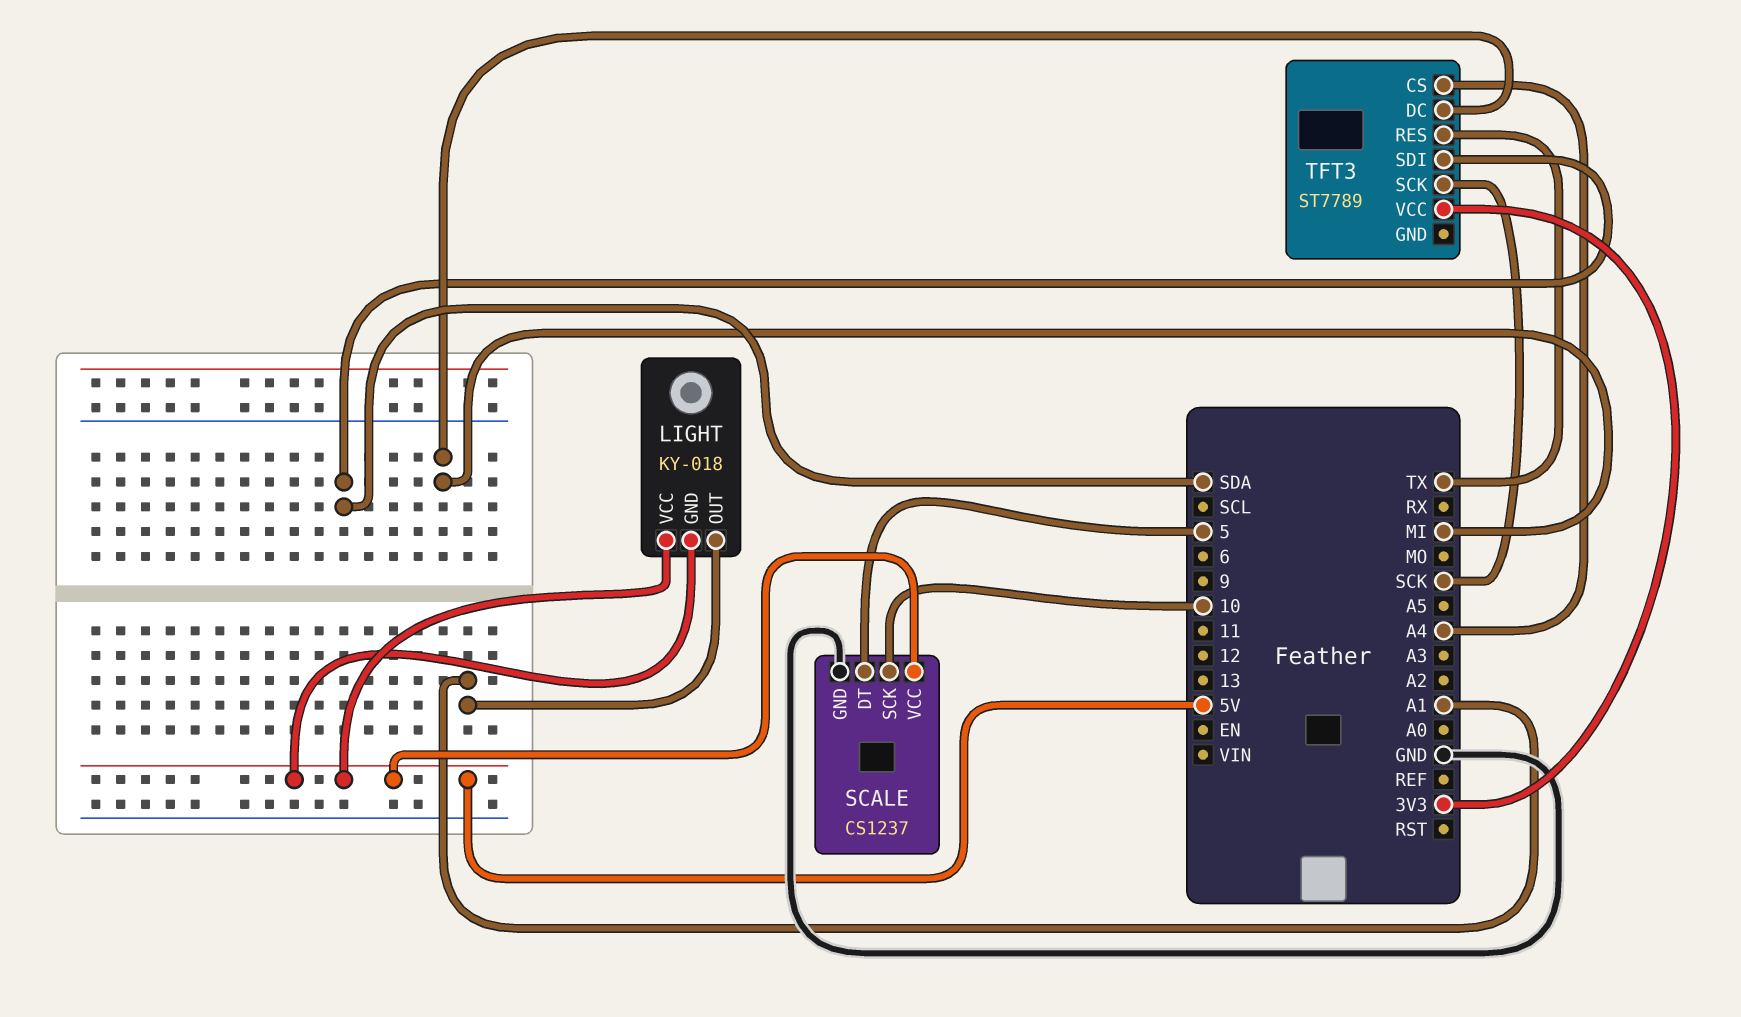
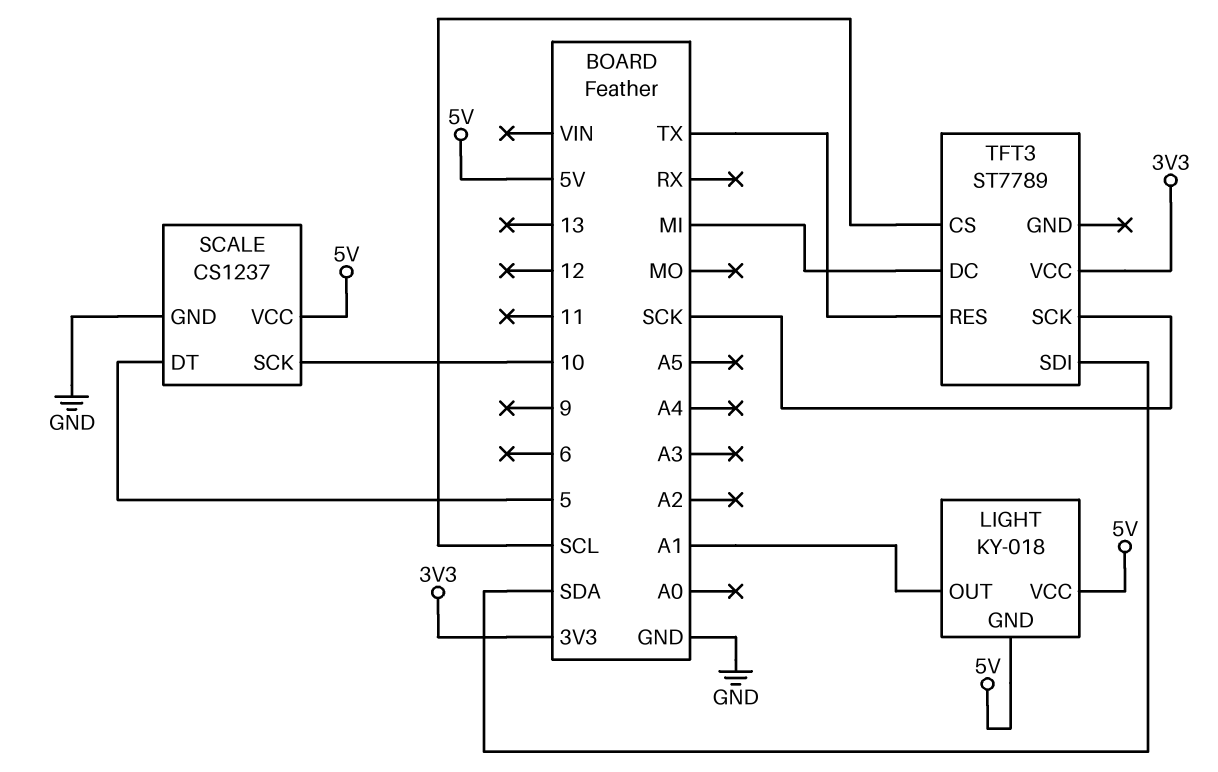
TFT3 pin CS: A4 -> SCL

